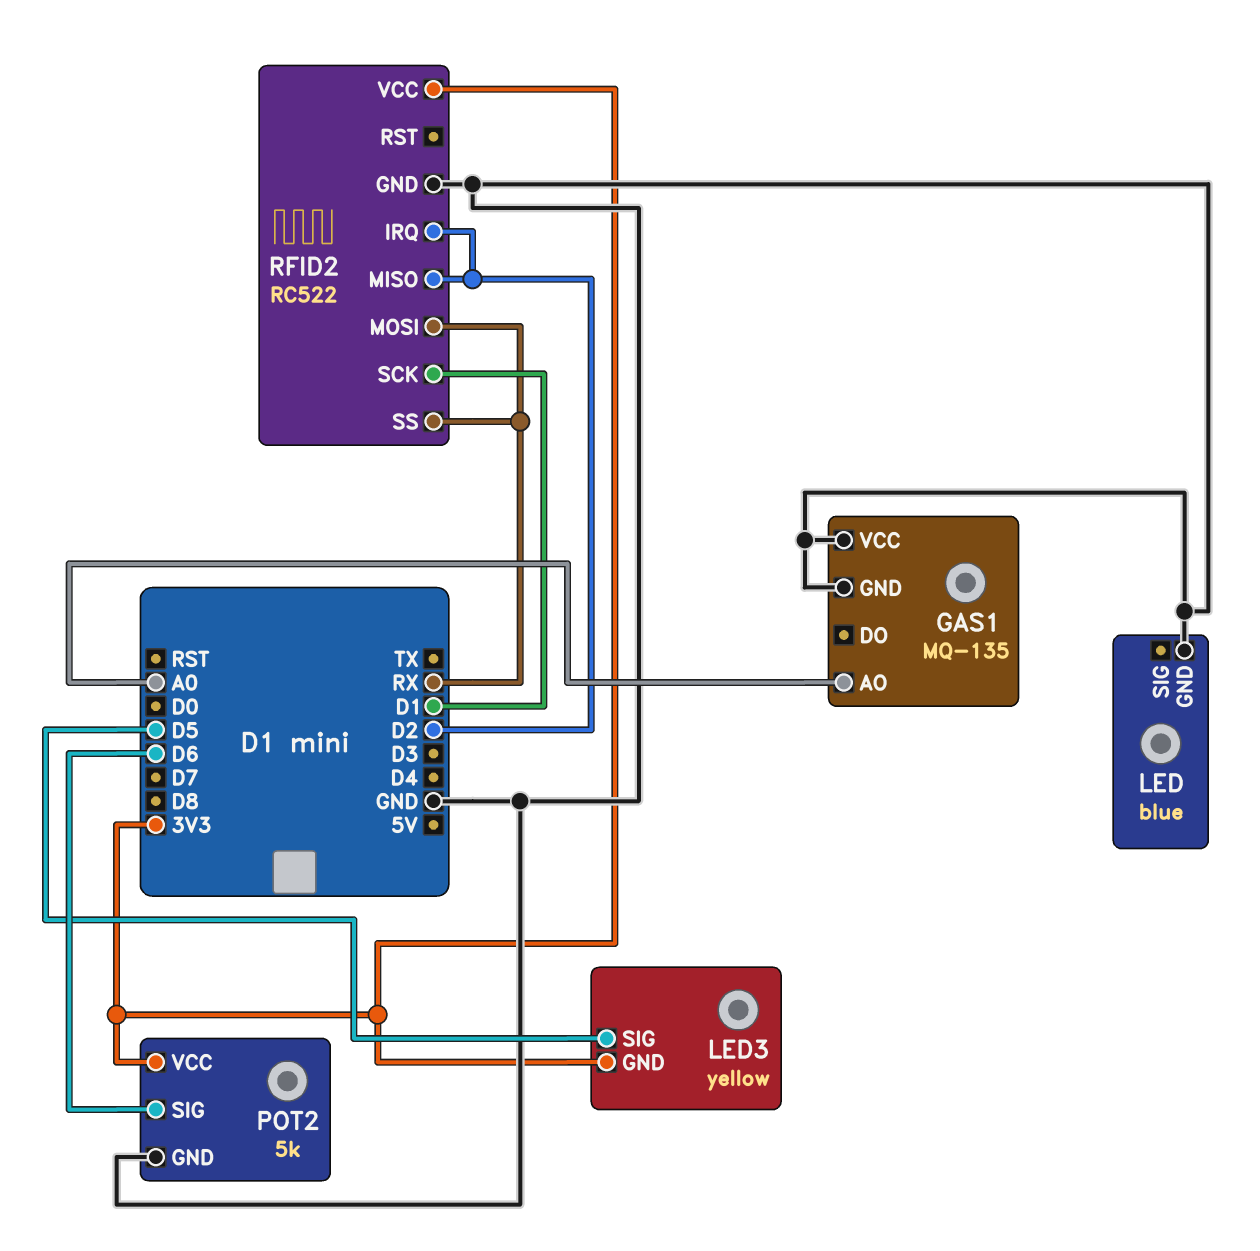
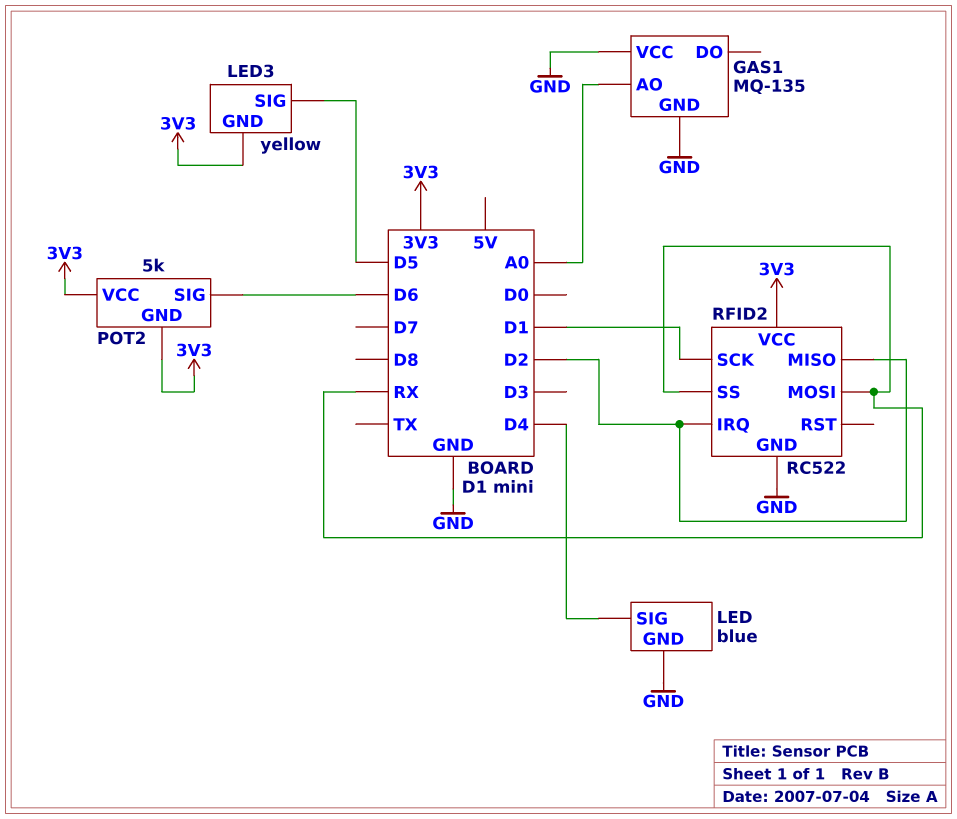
LED pin SIG: none -> D4
POT2 pin GND: GND -> 3V3

